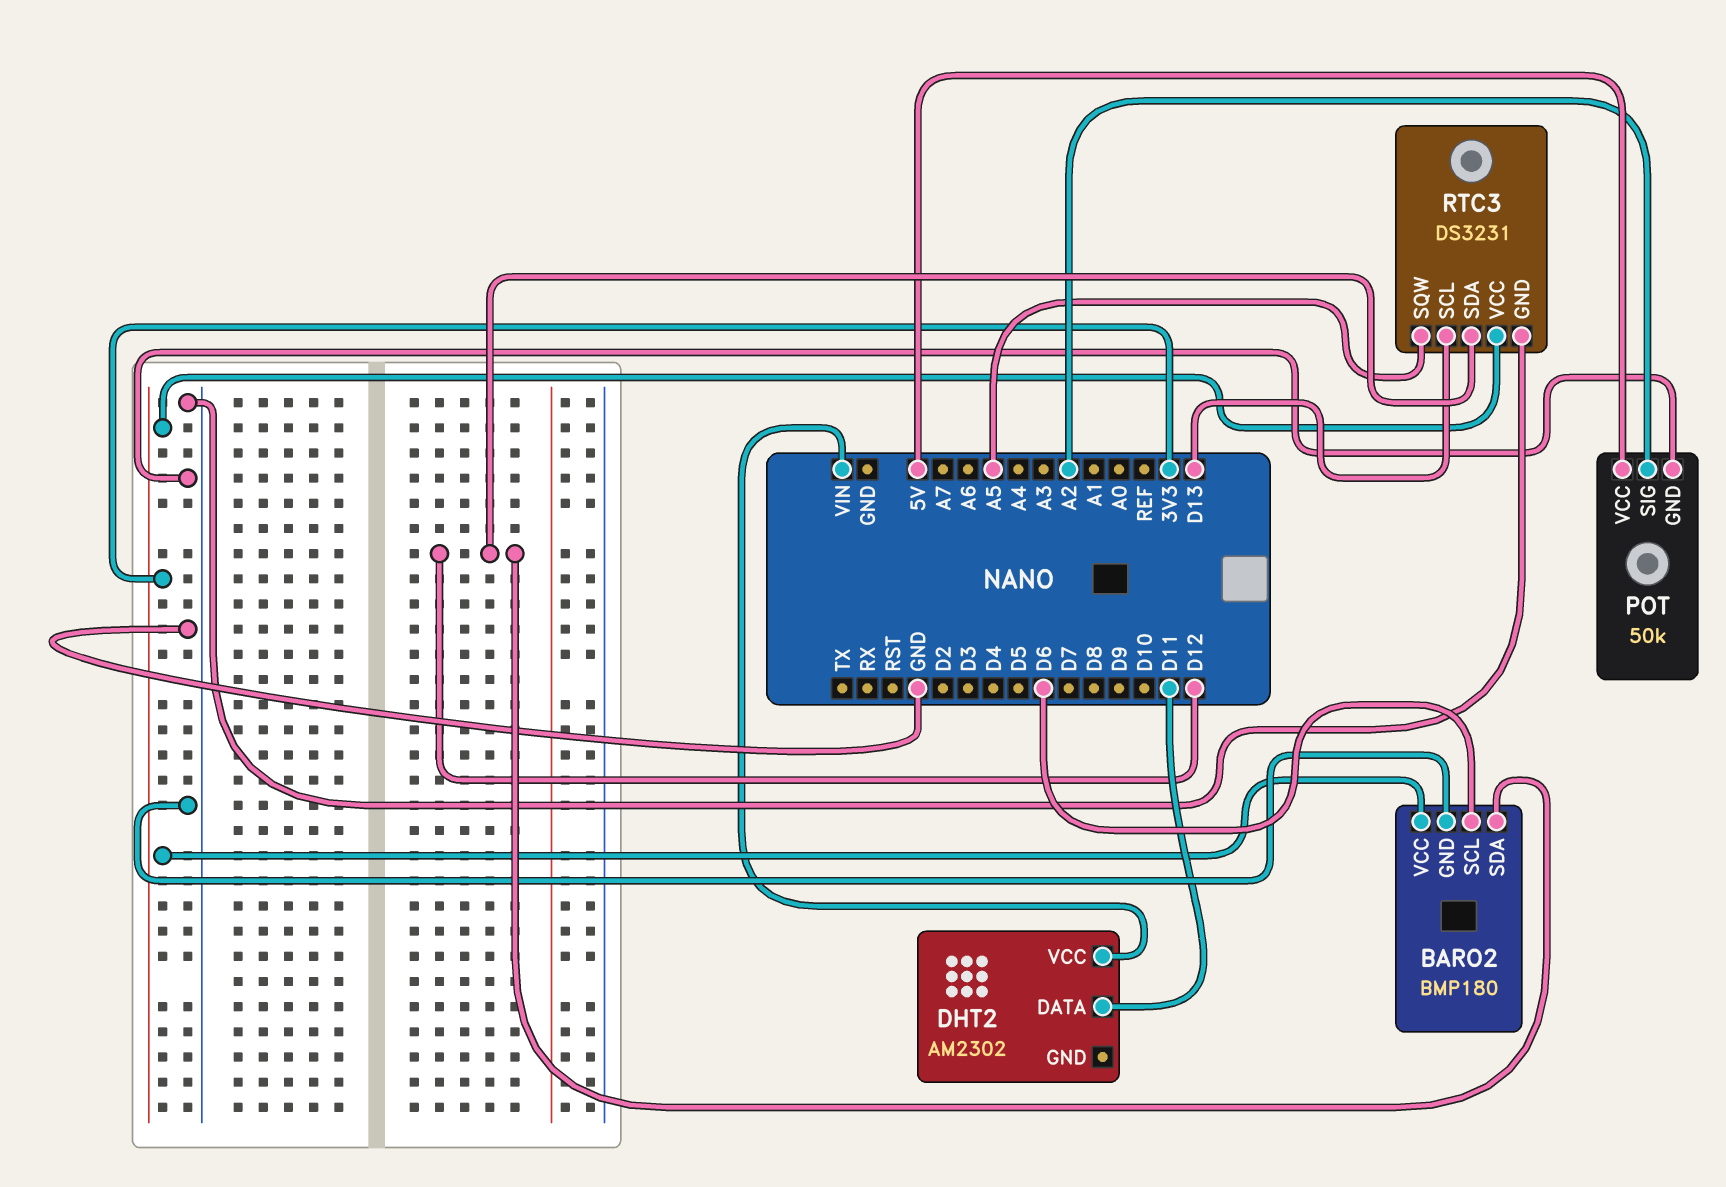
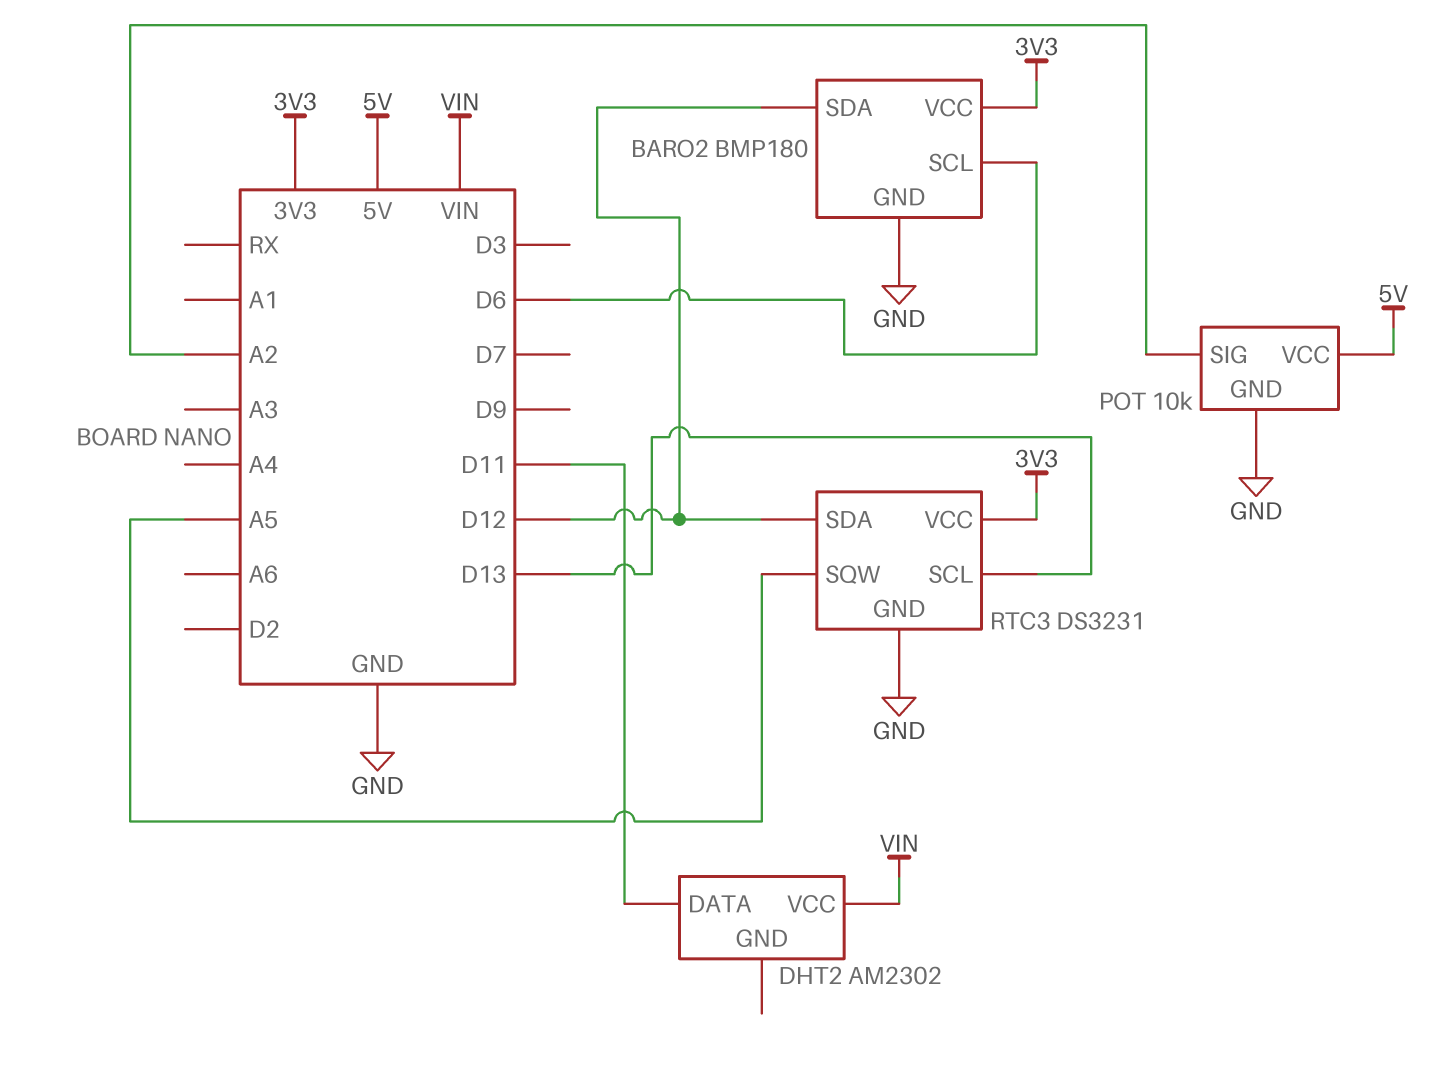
POT: 50k -> 10k

